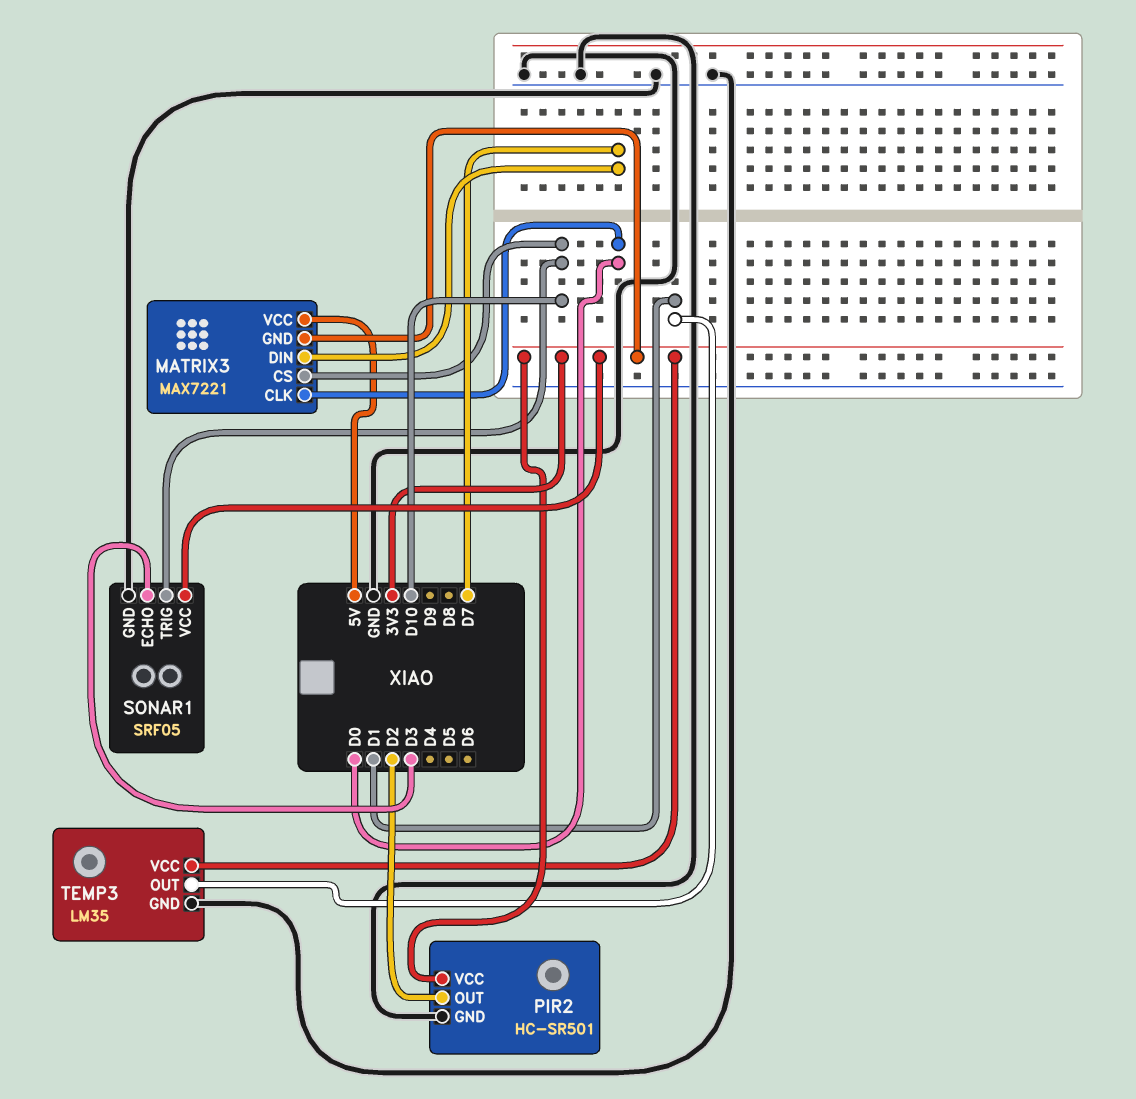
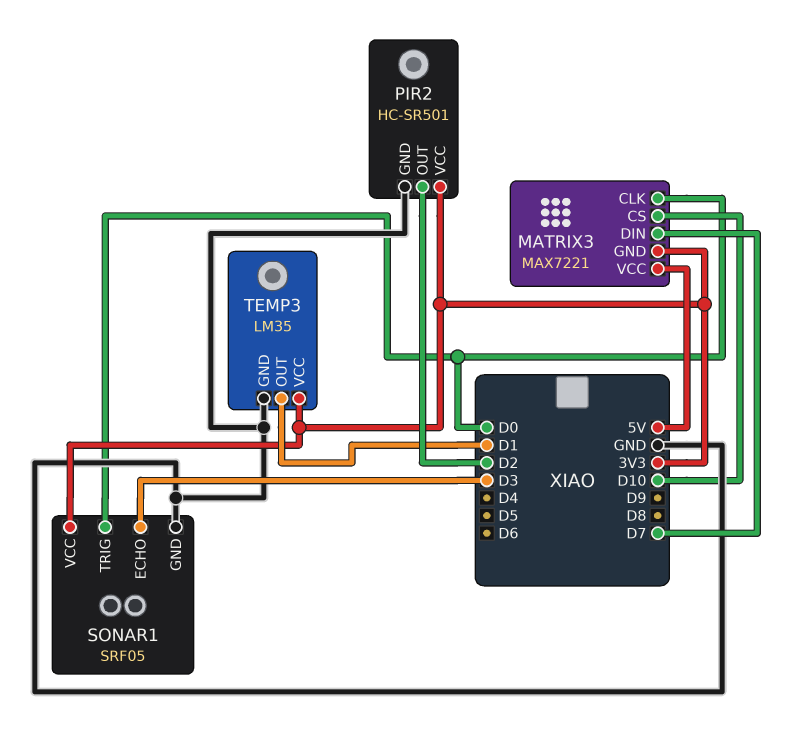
SONAR1 pin TRIG: D10 -> D0

